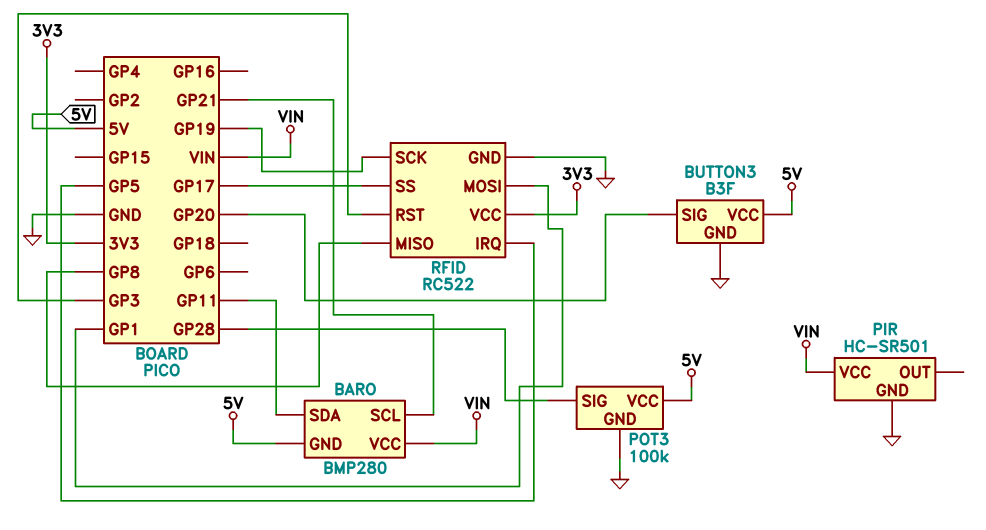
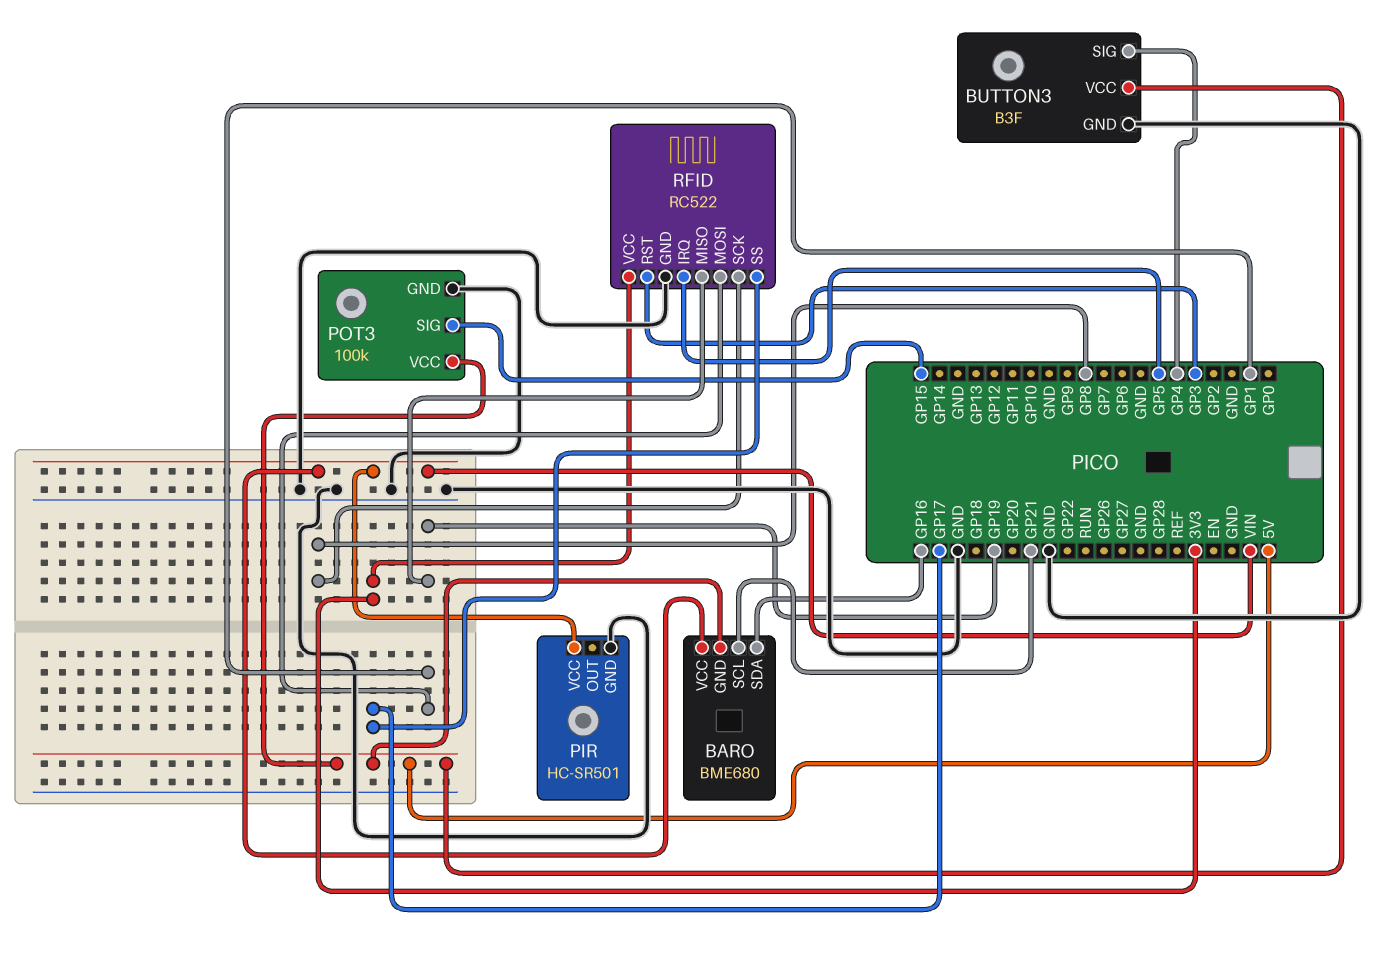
BARO: BMP280 -> BME680
BARO pin SDA: GP11 -> GP16
BUTTON3 pin SIG: GP20 -> GP4
POT3 pin SIG: GP28 -> GP15
RFID pin MISO: GP8 -> GP19
RFID pin SCK: GP19 -> GP8

